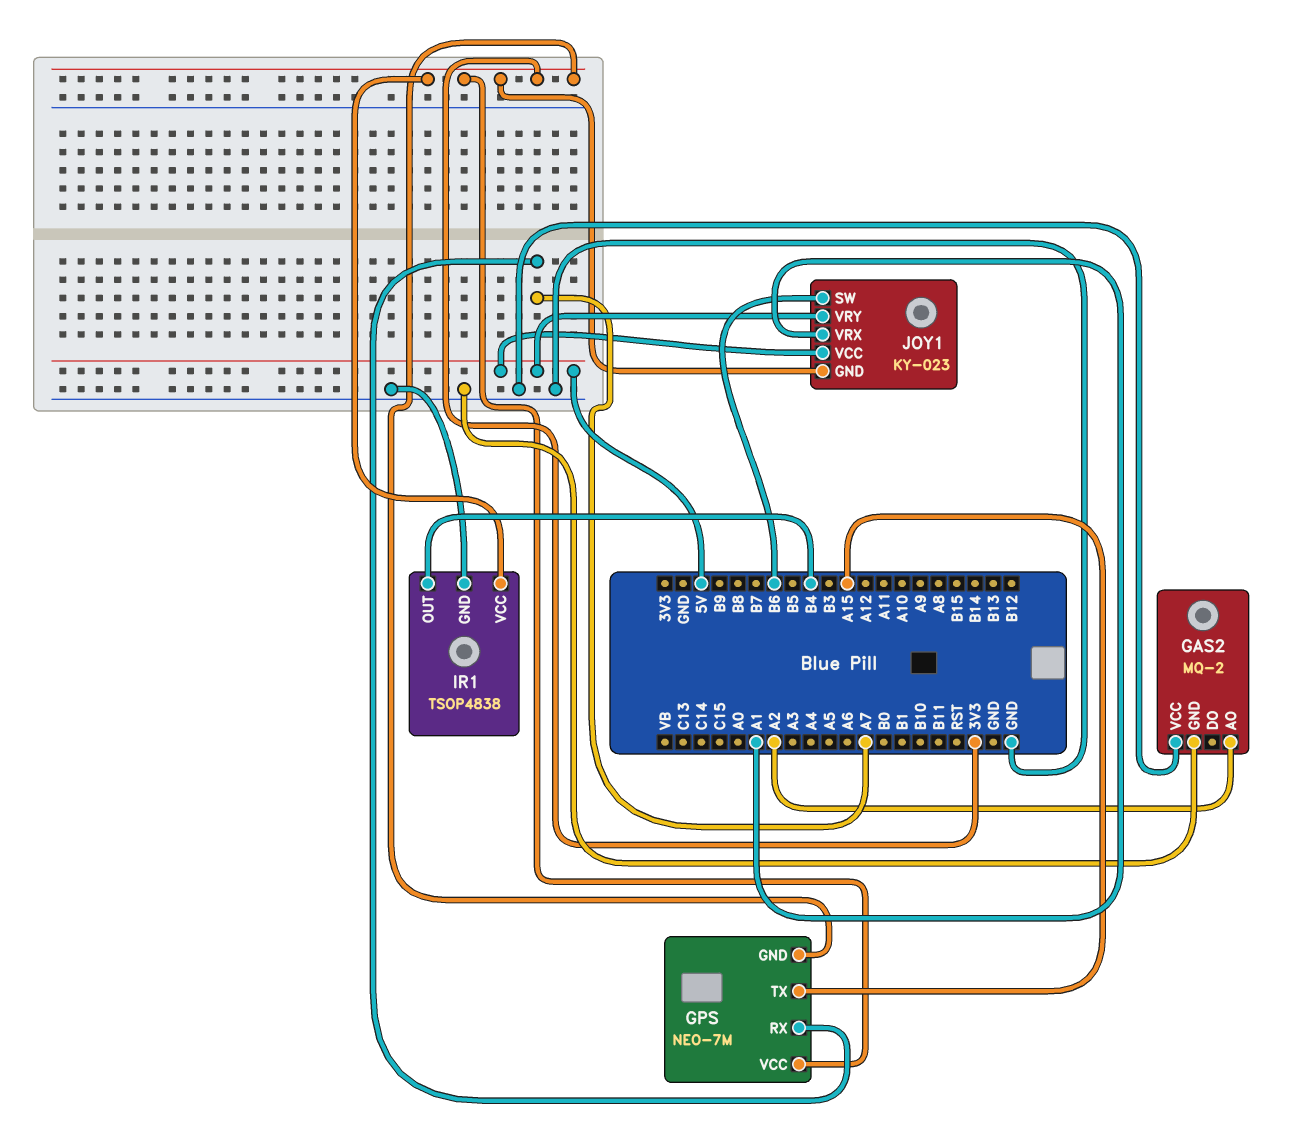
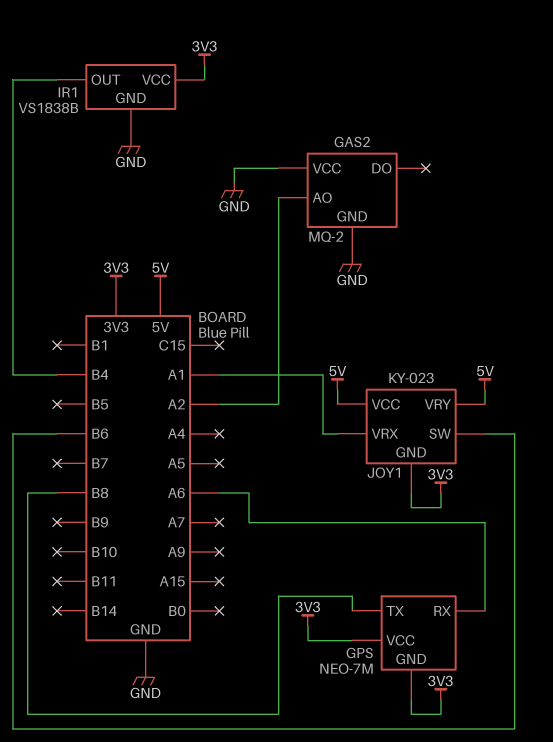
GPS pin RX: A7 -> A6
GPS pin TX: A15 -> B8
IR1: TSOP4838 -> VS1838B

